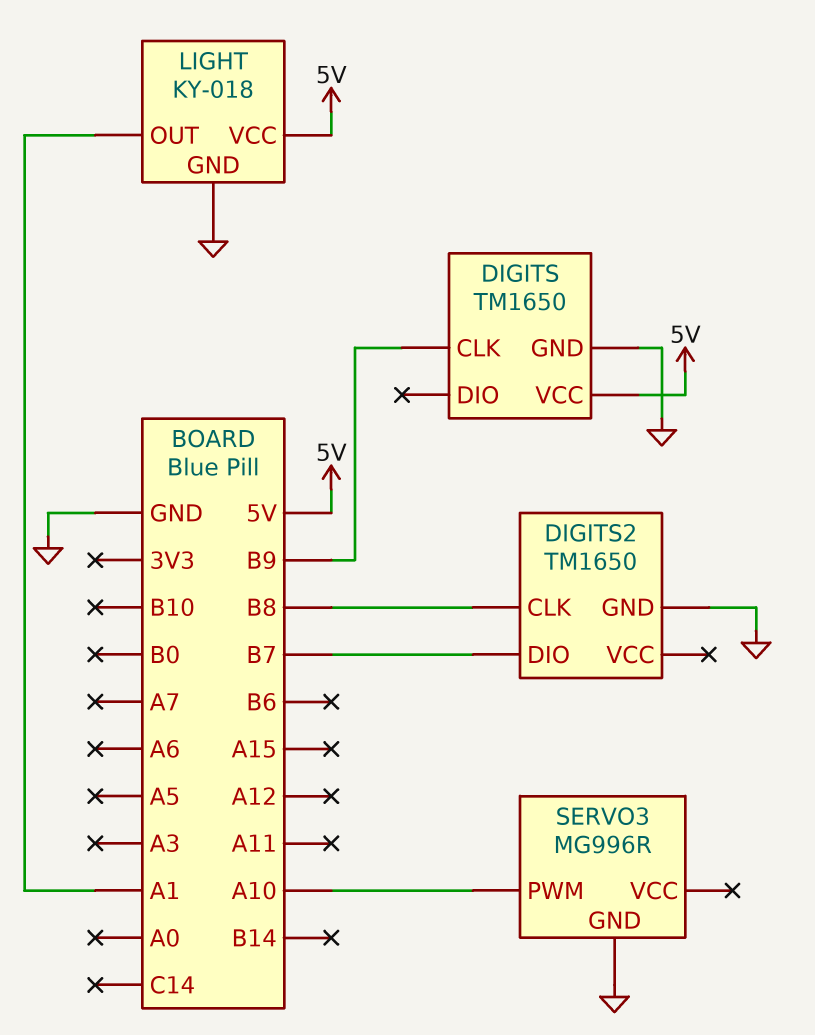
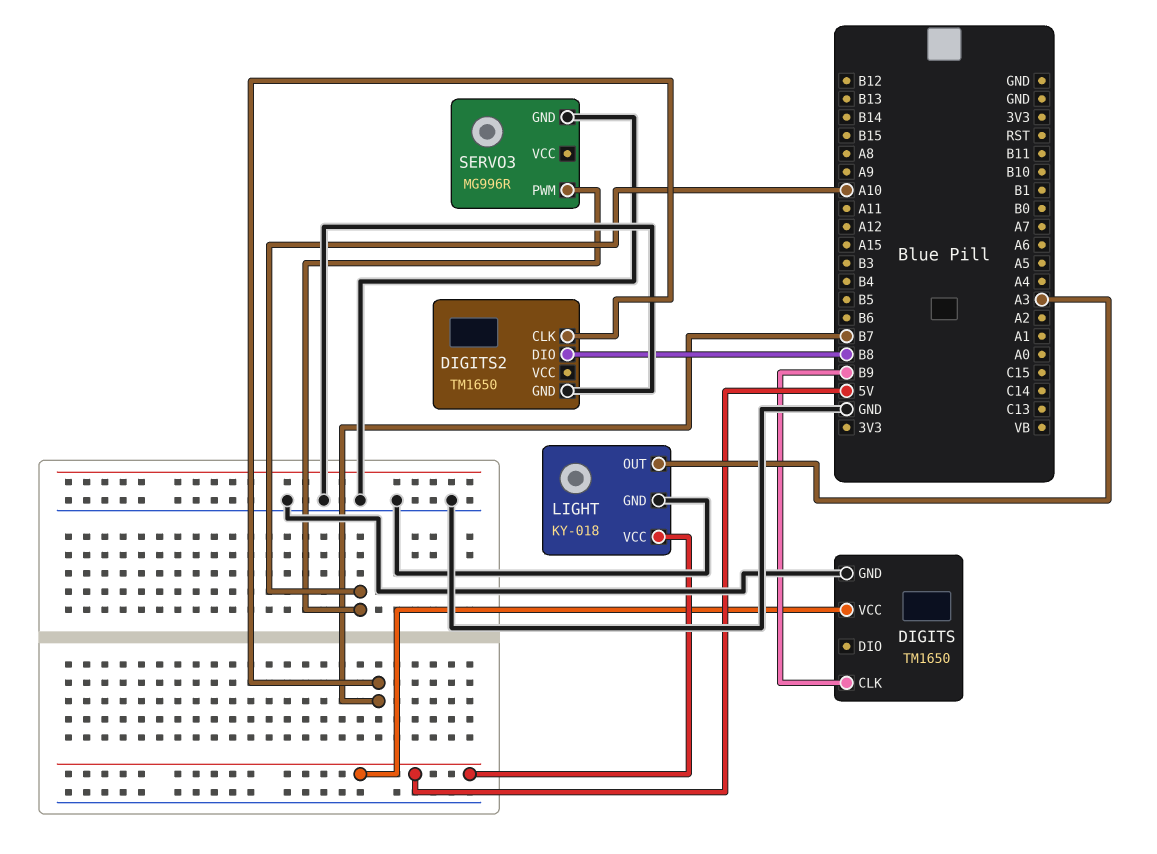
DIGITS2 pin CLK: B8 -> B7
DIGITS2 pin DIO: B7 -> B8
LIGHT pin OUT: A1 -> A3

